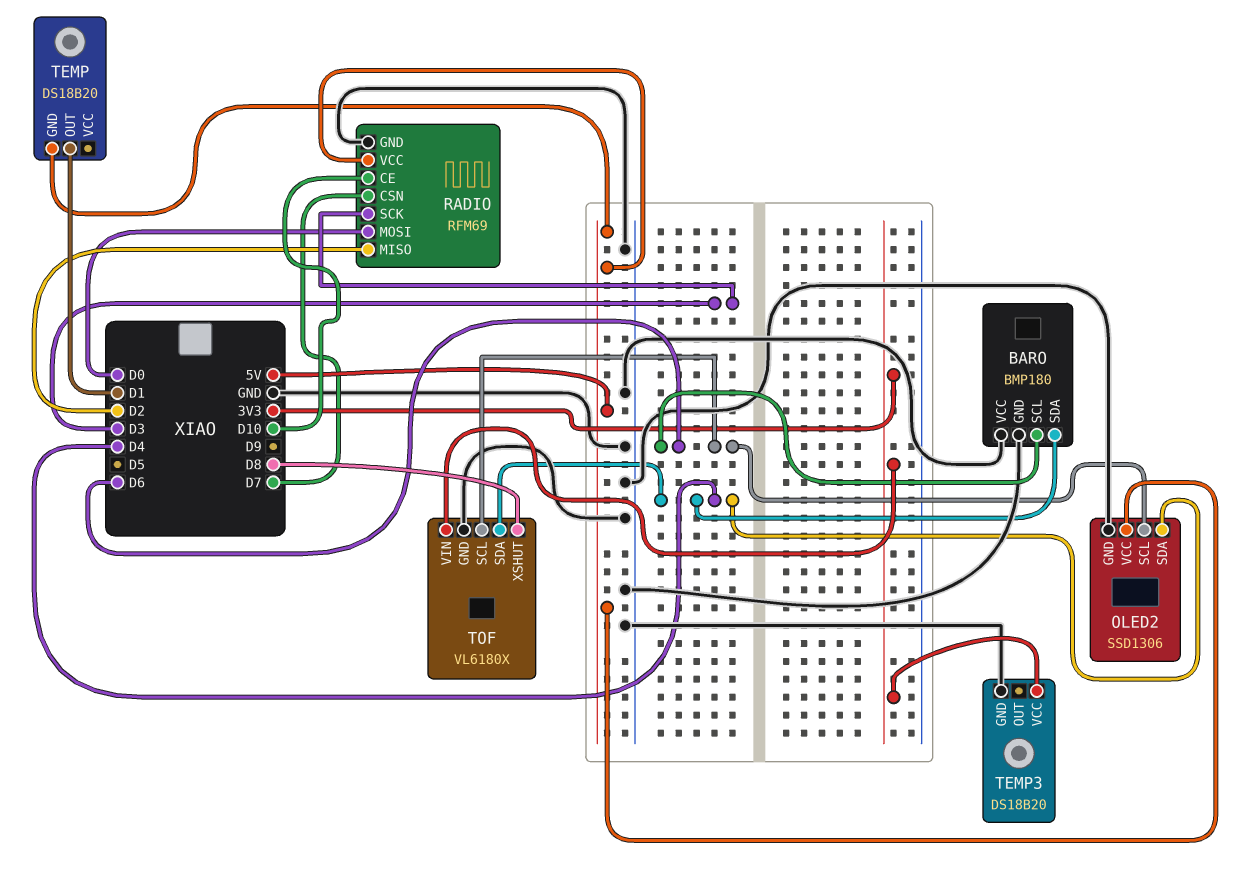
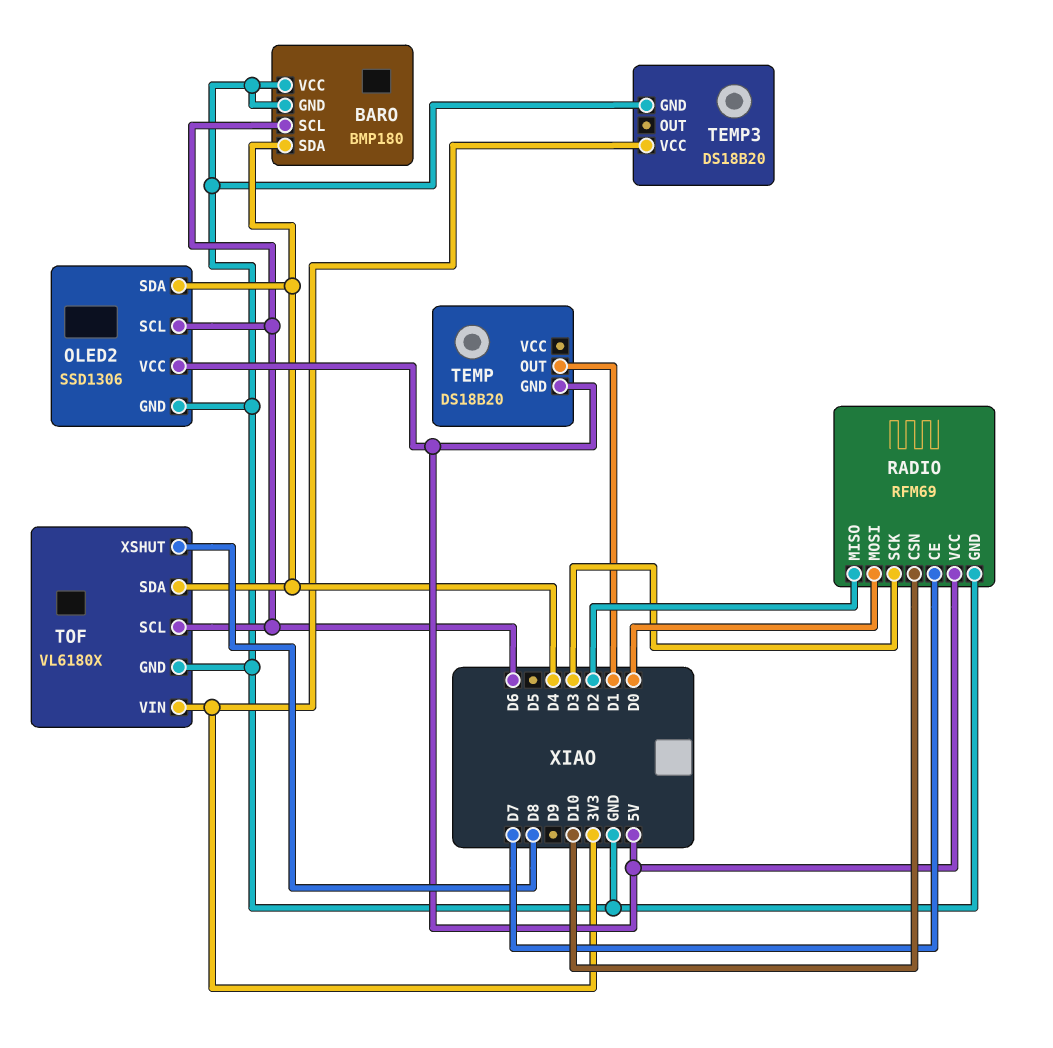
RADIO pin CE: D10 -> D7
RADIO pin CSN: D7 -> D10

